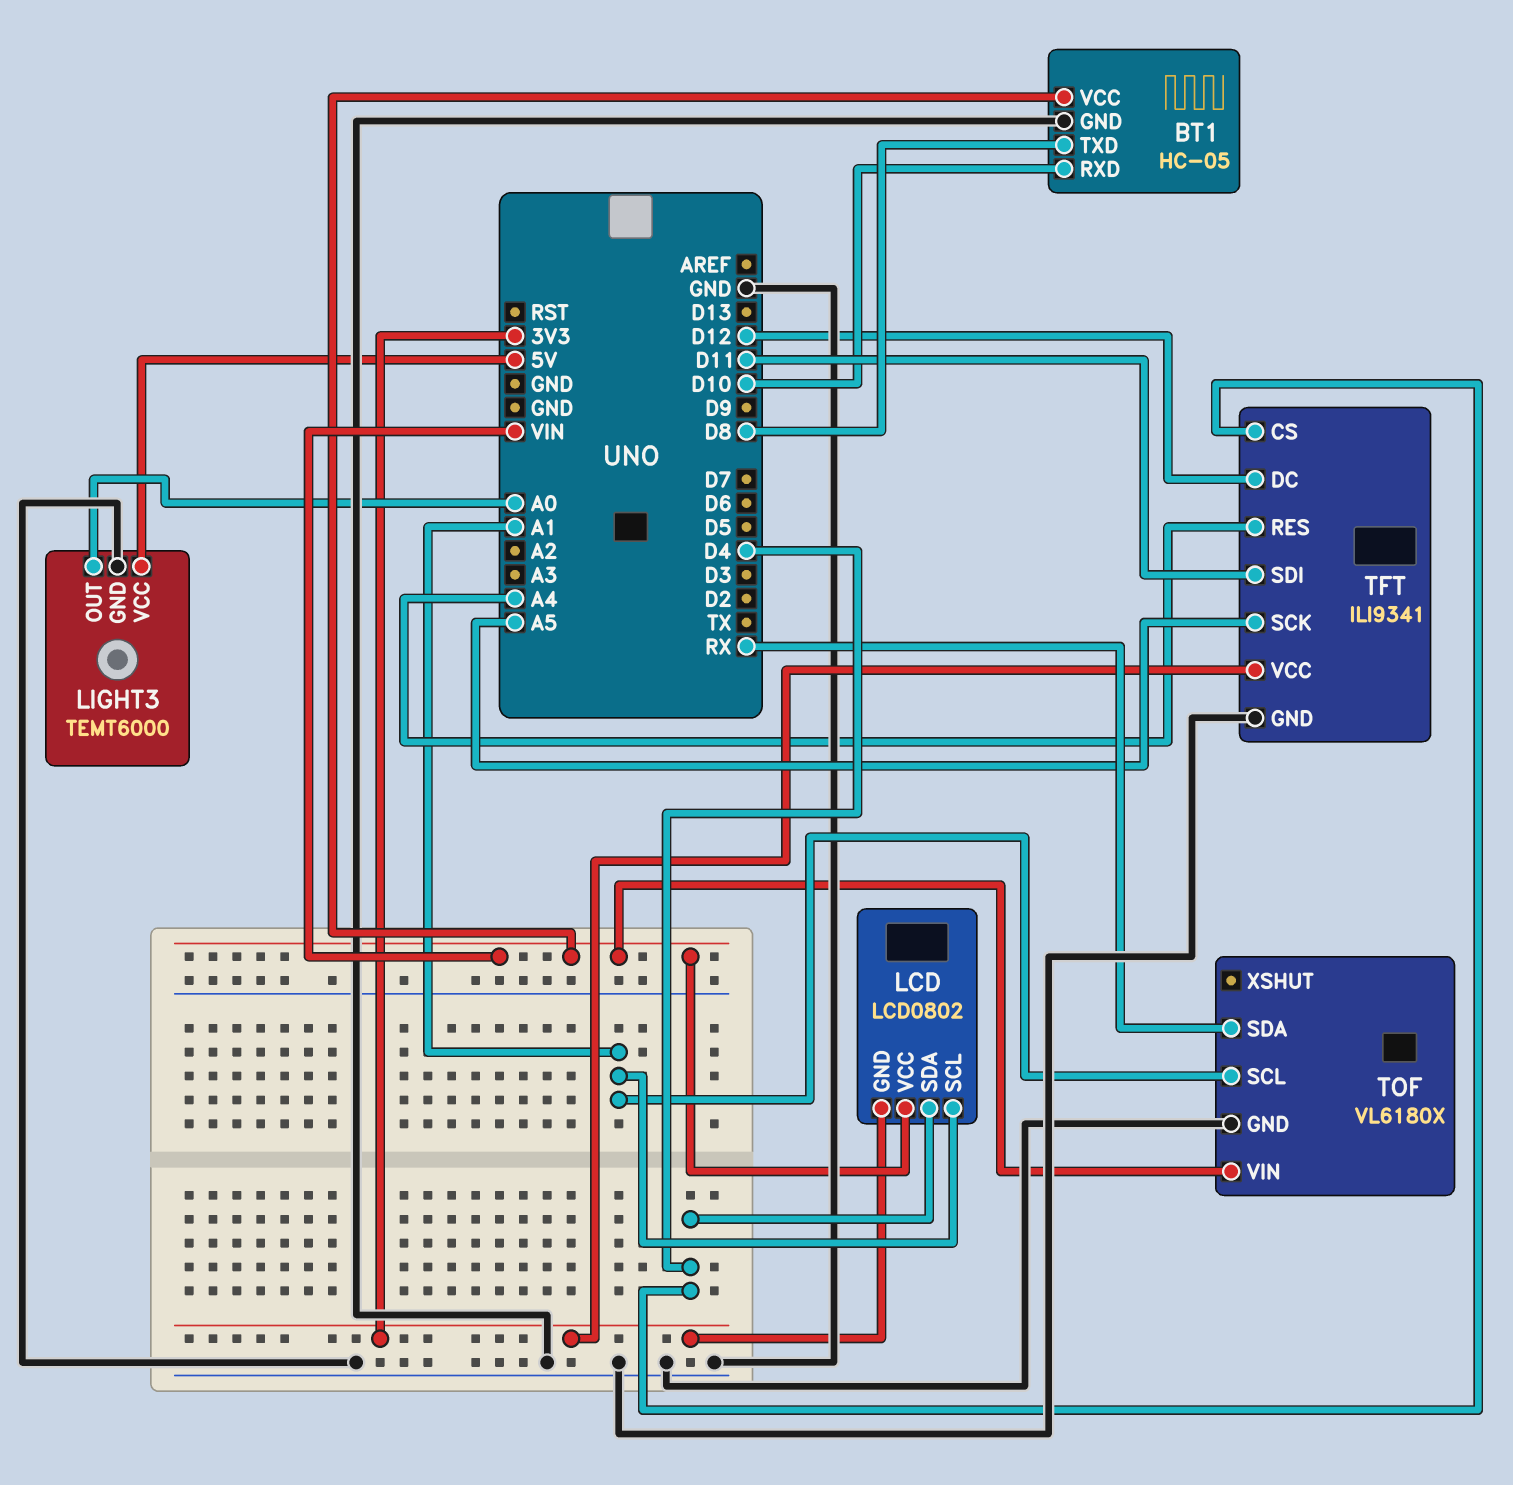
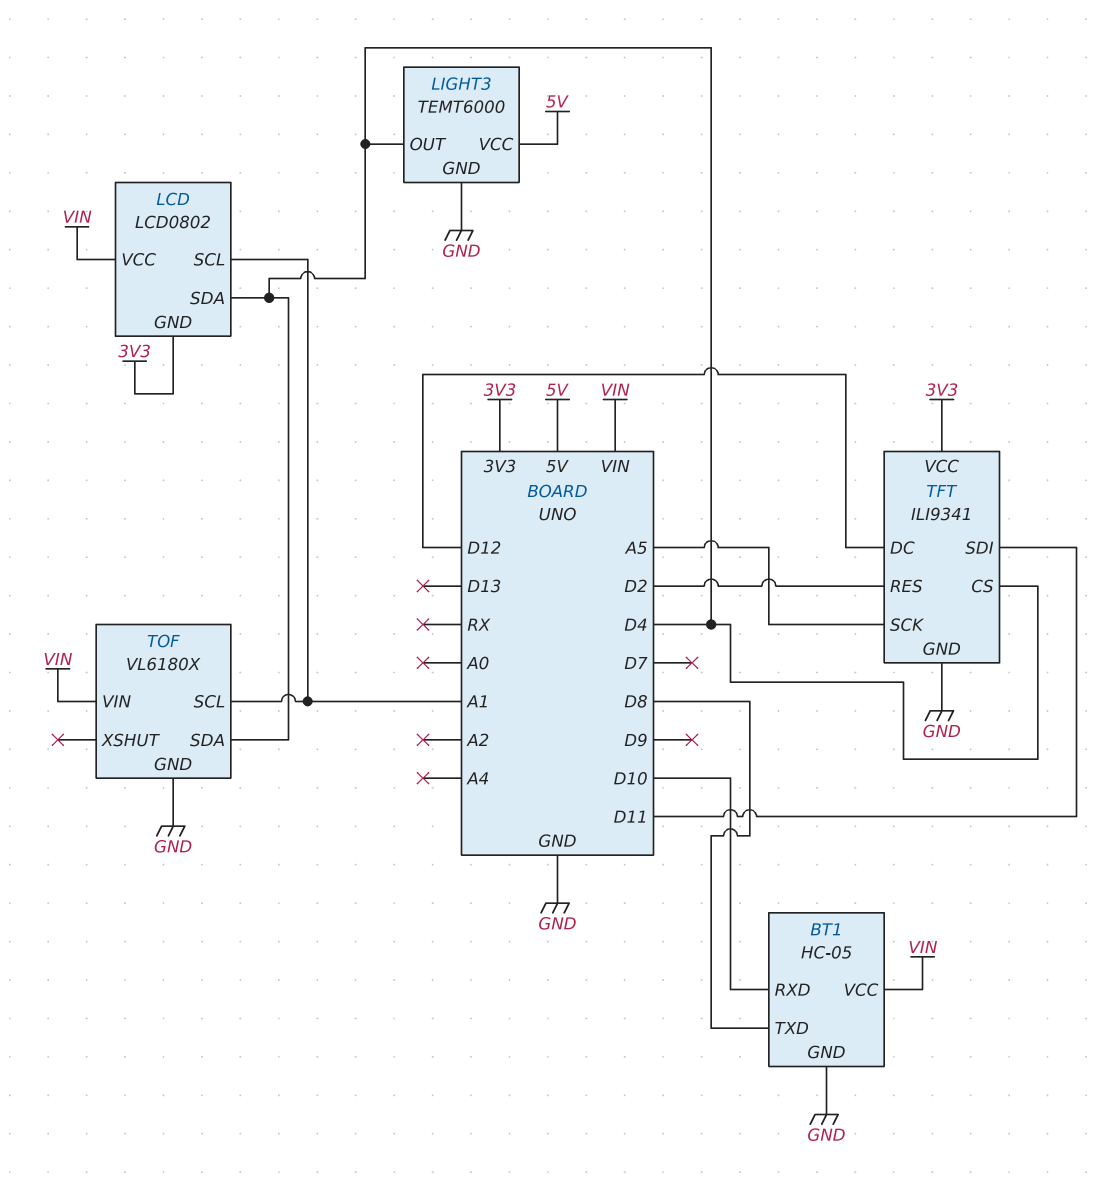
LIGHT3 pin OUT: A0 -> D4
TFT pin RES: A4 -> D2
TOF pin SDA: RX -> D4

